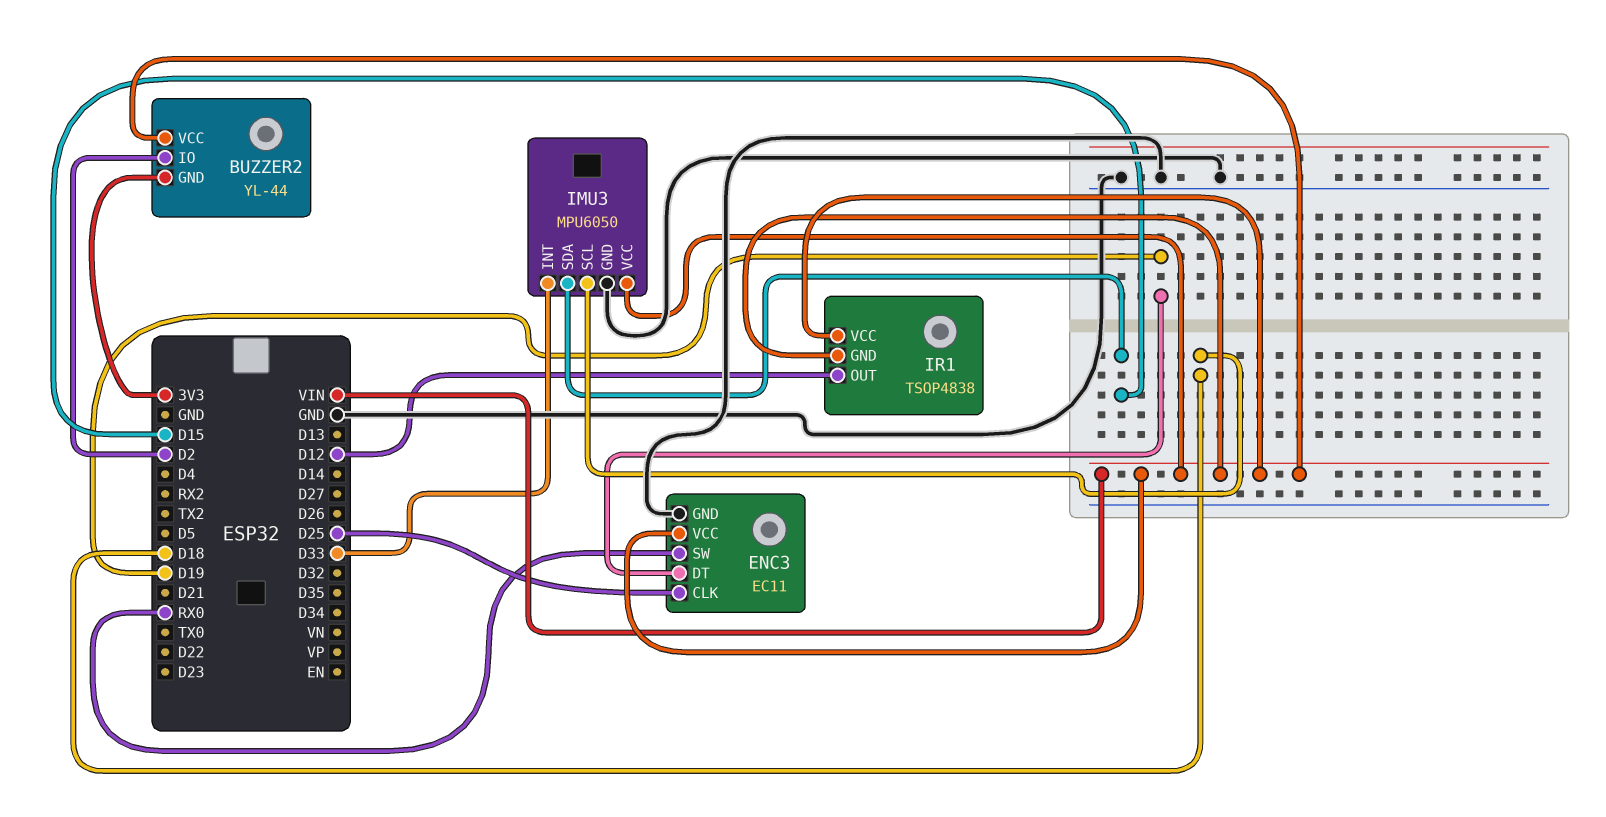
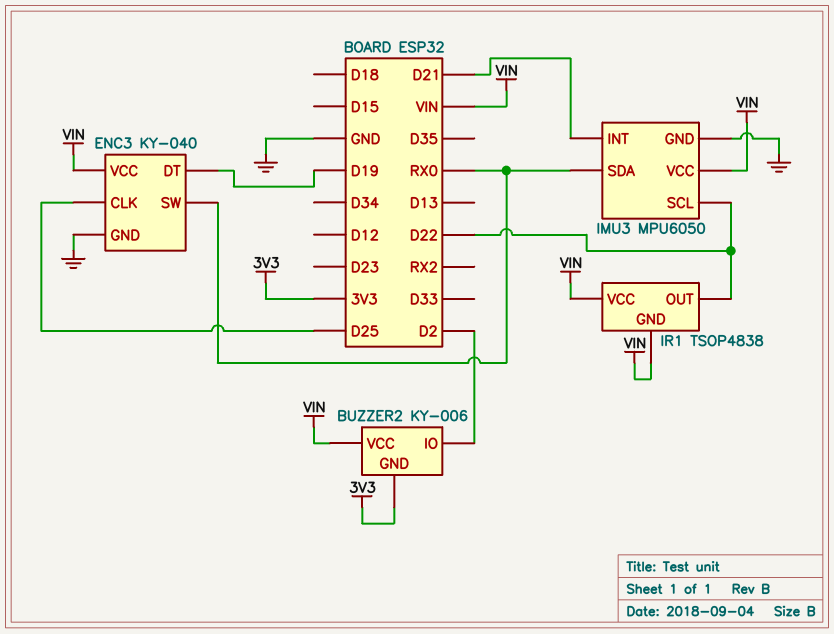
BUZZER2: YL-44 -> KY-006
ENC3: EC11 -> KY-040
IMU3 pin INT: D33 -> D21
IMU3 pin SCL: D18 -> D22
IMU3 pin SDA: D15 -> RX0
IR1 pin OUT: D12 -> D22

